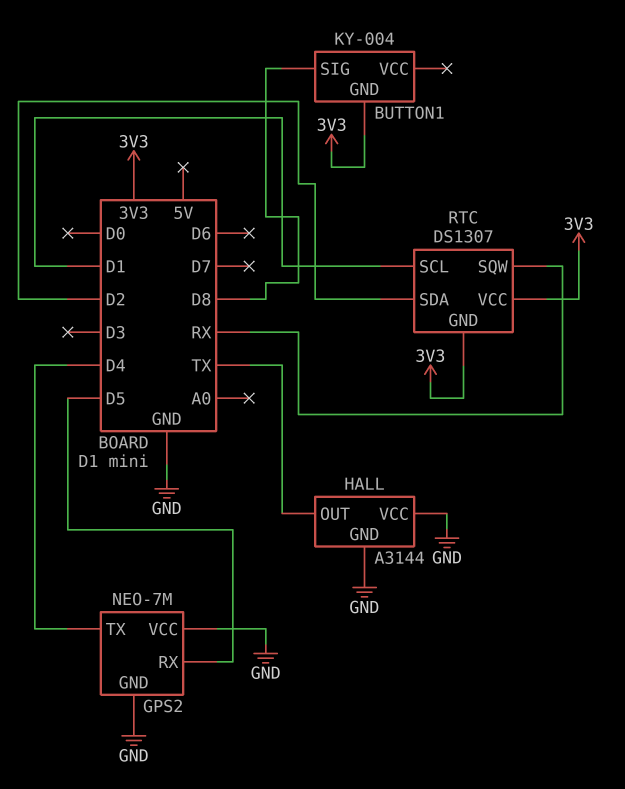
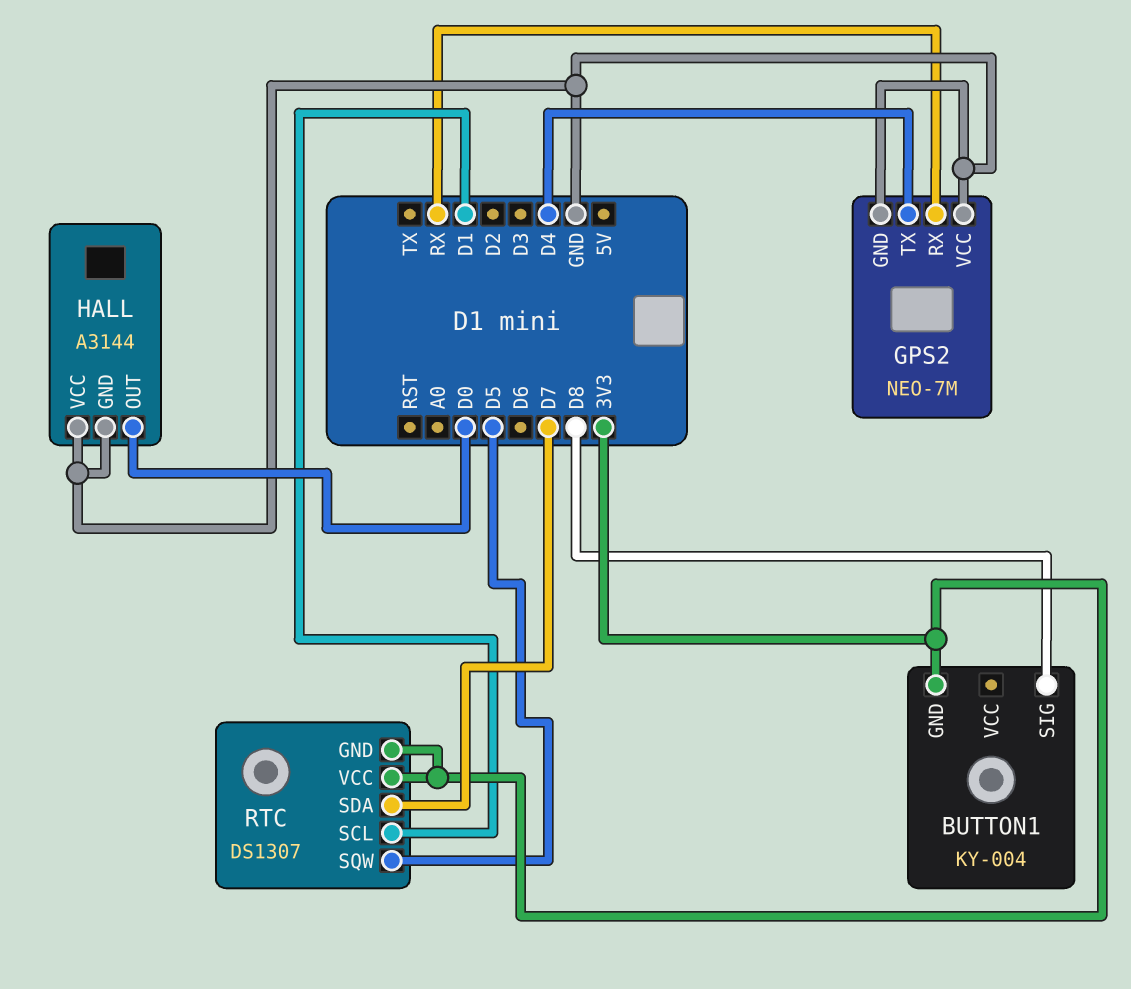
GPS2 pin RX: D5 -> RX
HALL pin OUT: TX -> D0
RTC pin SDA: D2 -> D7
RTC pin SQW: RX -> D5

